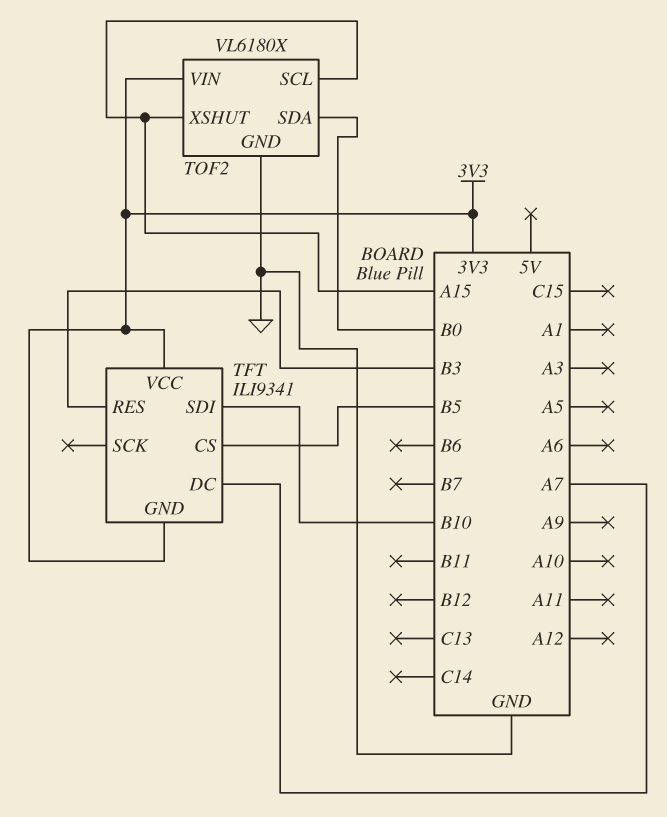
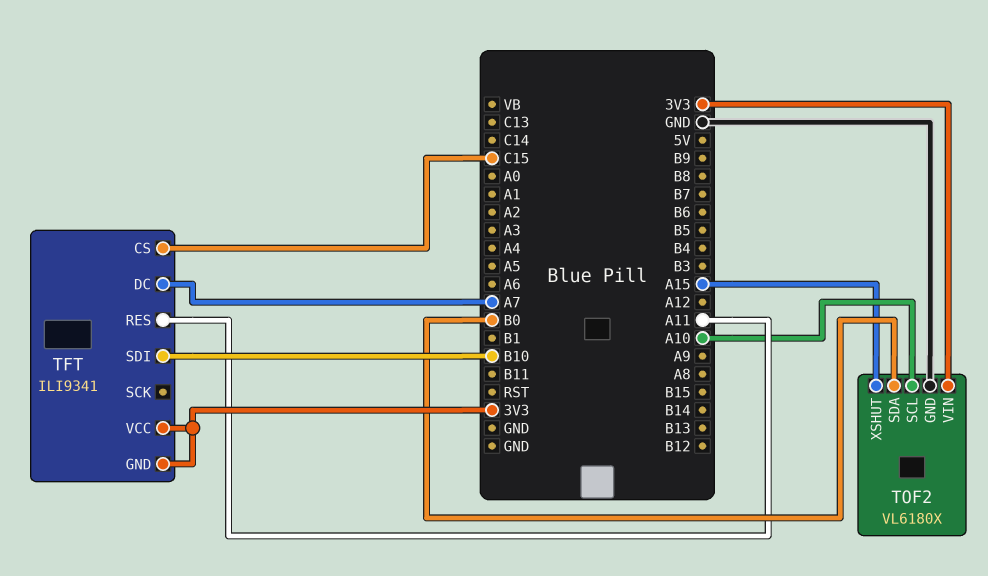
TFT pin CS: B5 -> C15
TFT pin RES: B3 -> A11
TOF2 pin SCL: A15 -> A10

